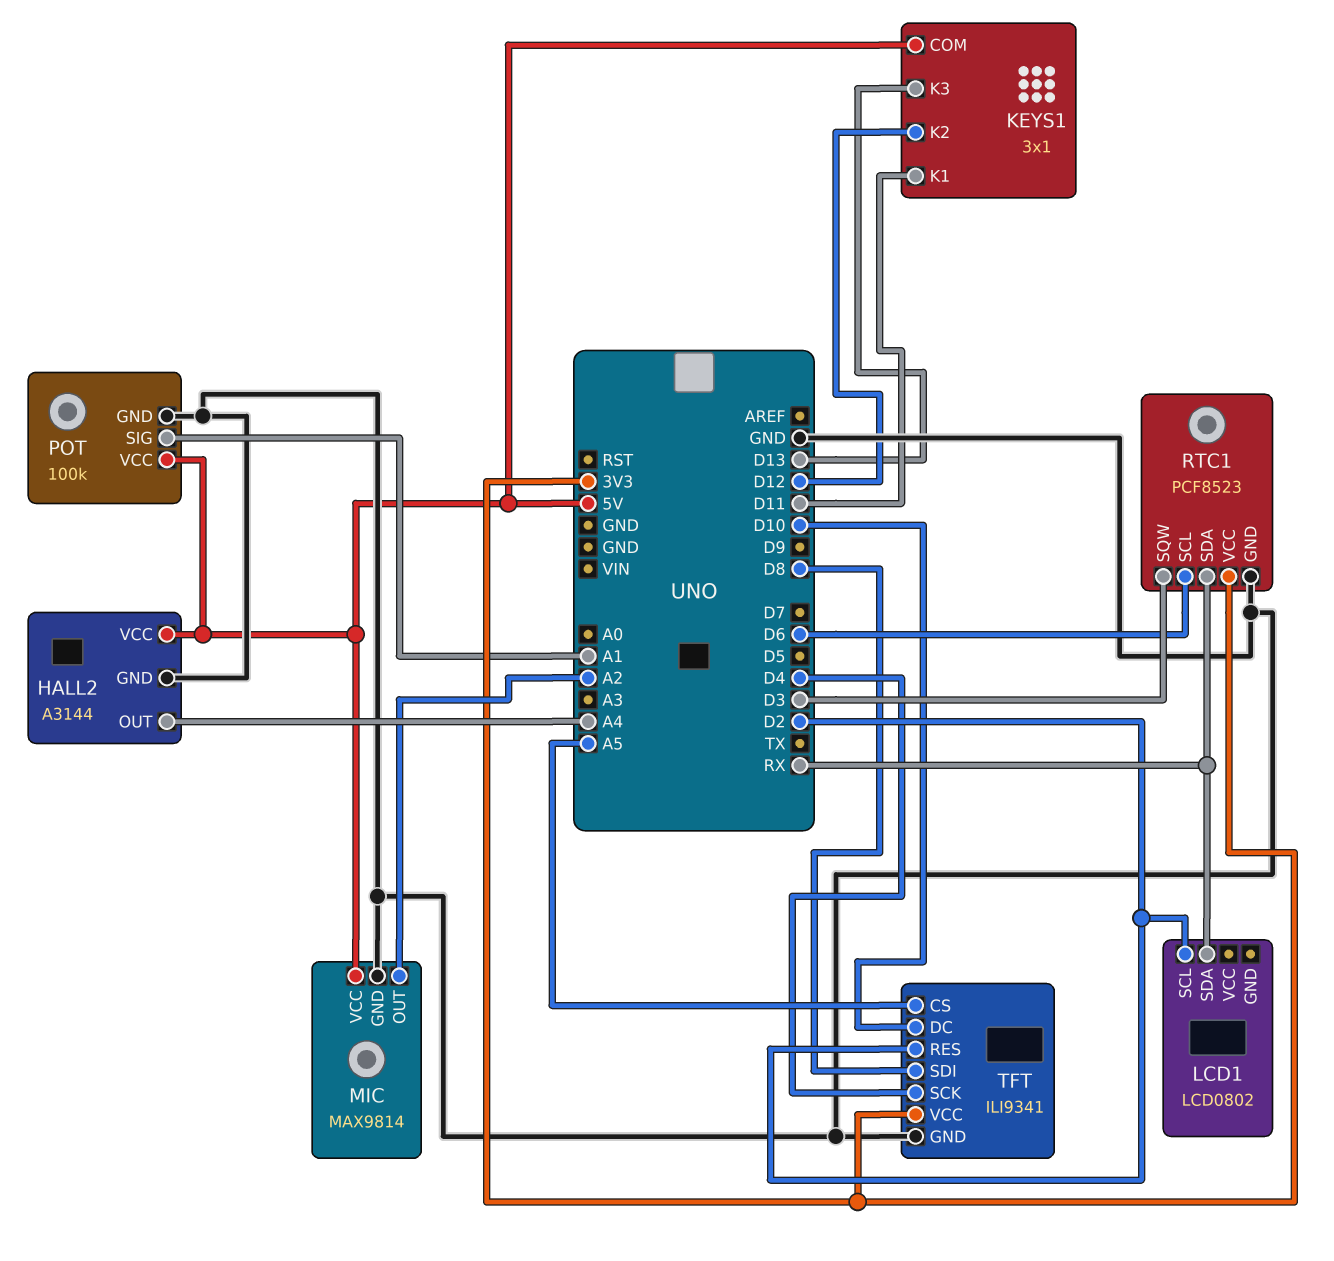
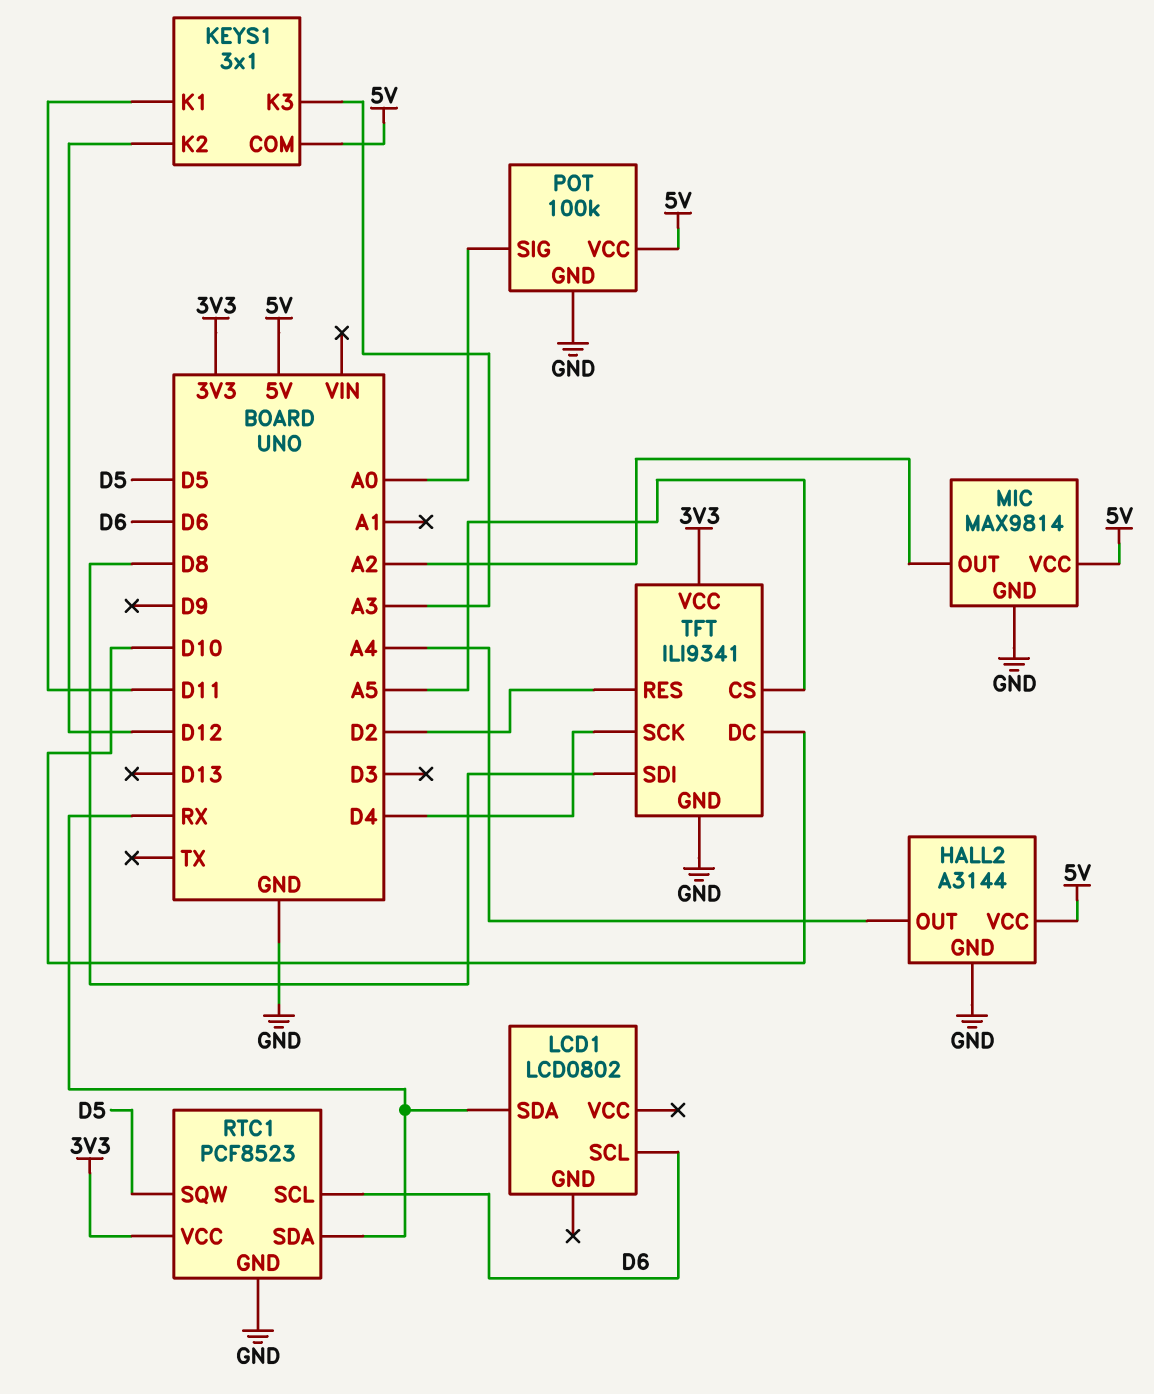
KEYS1 pin K3: D13 -> A3
LCD1 pin SCL: D2 -> D6
POT pin SIG: A1 -> A0
RTC1 pin SQW: D3 -> D5

